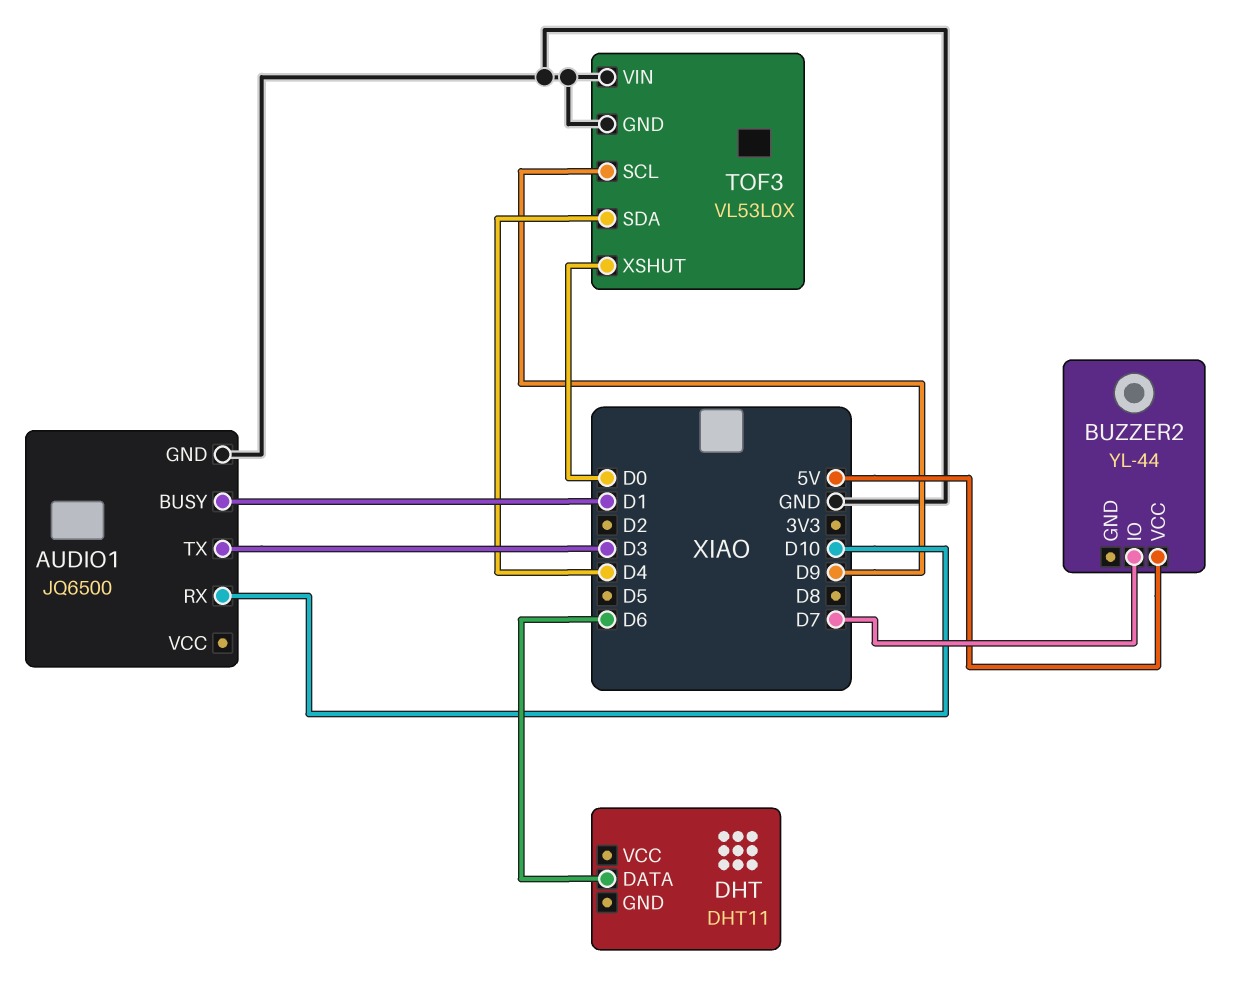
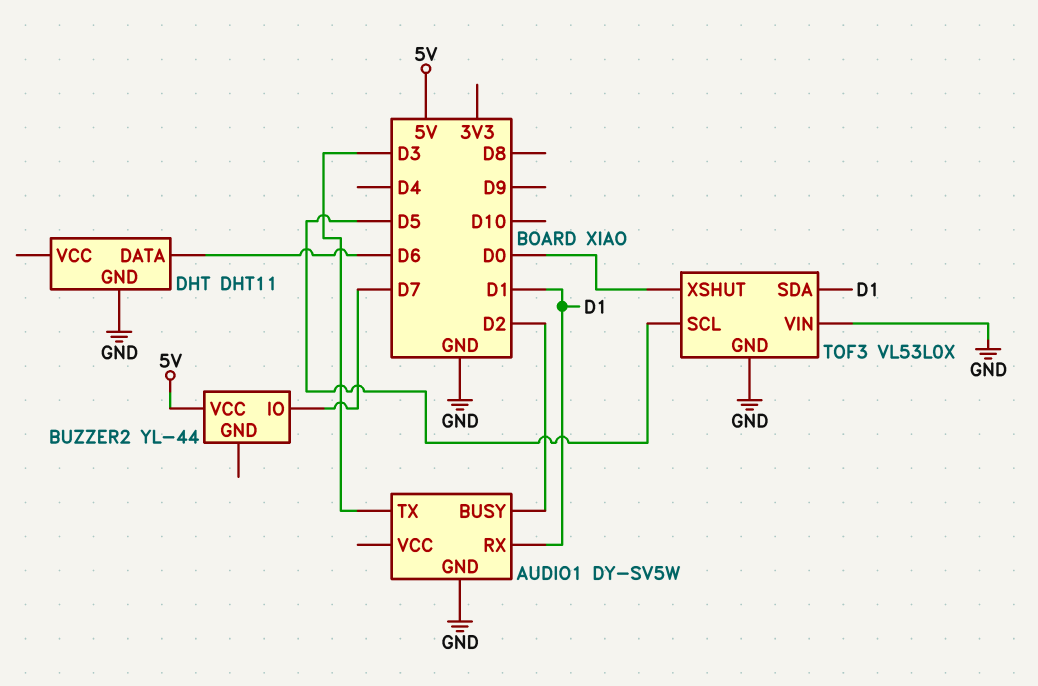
AUDIO1: JQ6500 -> DY-SV5W
AUDIO1 pin BUSY: D1 -> D2
AUDIO1 pin RX: D10 -> D1
DHT pin GND: none -> GND
TOF3 pin SCL: D9 -> D5
TOF3 pin SDA: D4 -> D1

